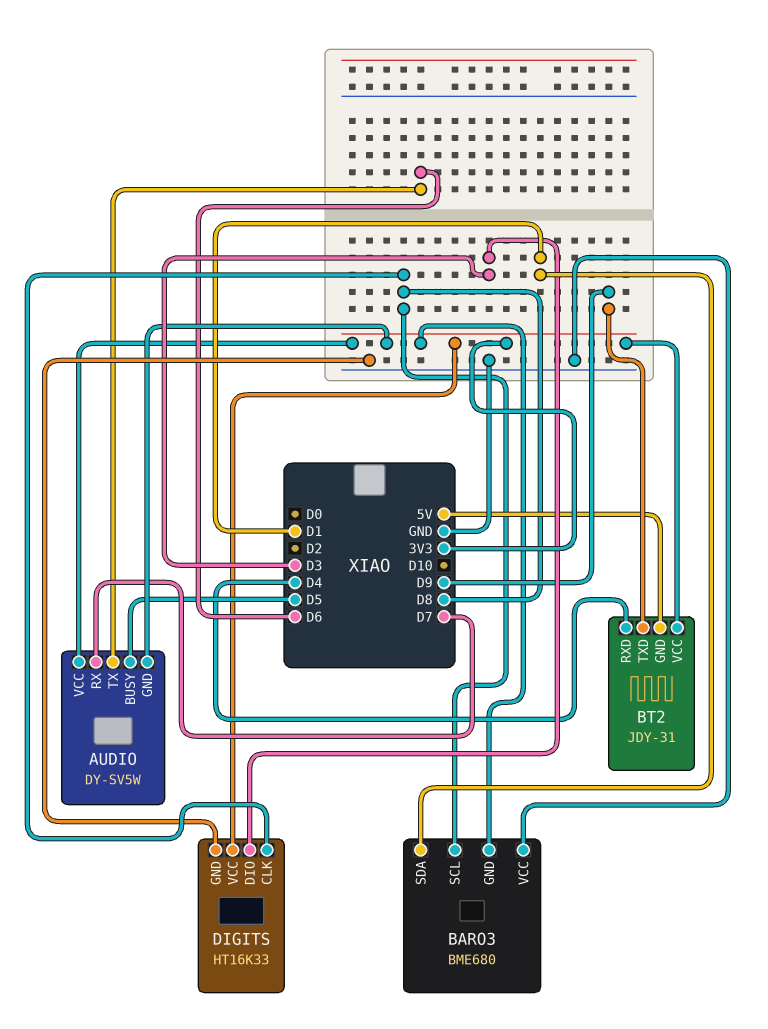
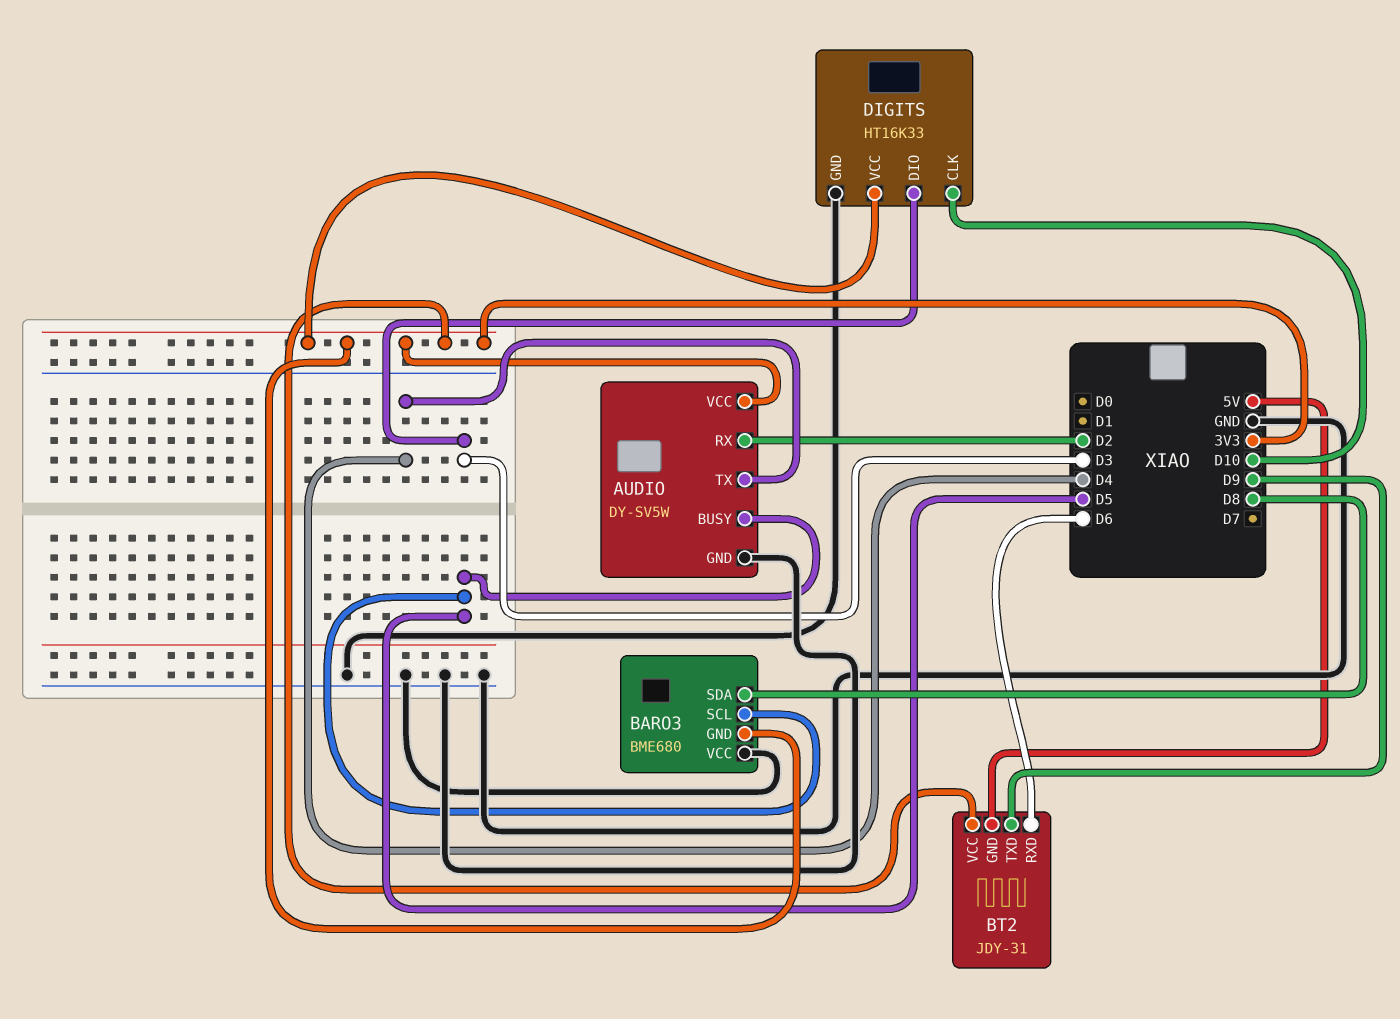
AUDIO pin GND: 3V3 -> GND
AUDIO pin RX: D7 -> D2
AUDIO pin TX: D6 -> D4
BARO3 pin SCL: D8 -> D5
BARO3 pin SDA: D1 -> D8
BT2 pin RXD: D4 -> D6
DIGITS pin CLK: D8 -> D10

